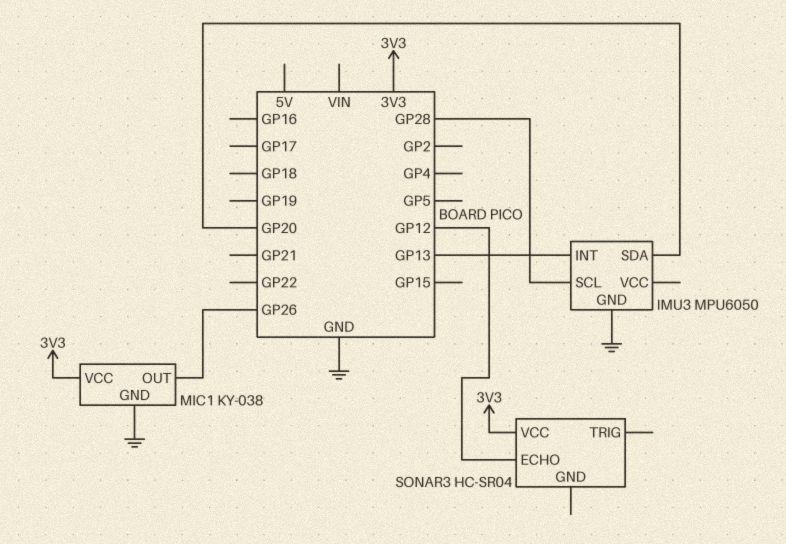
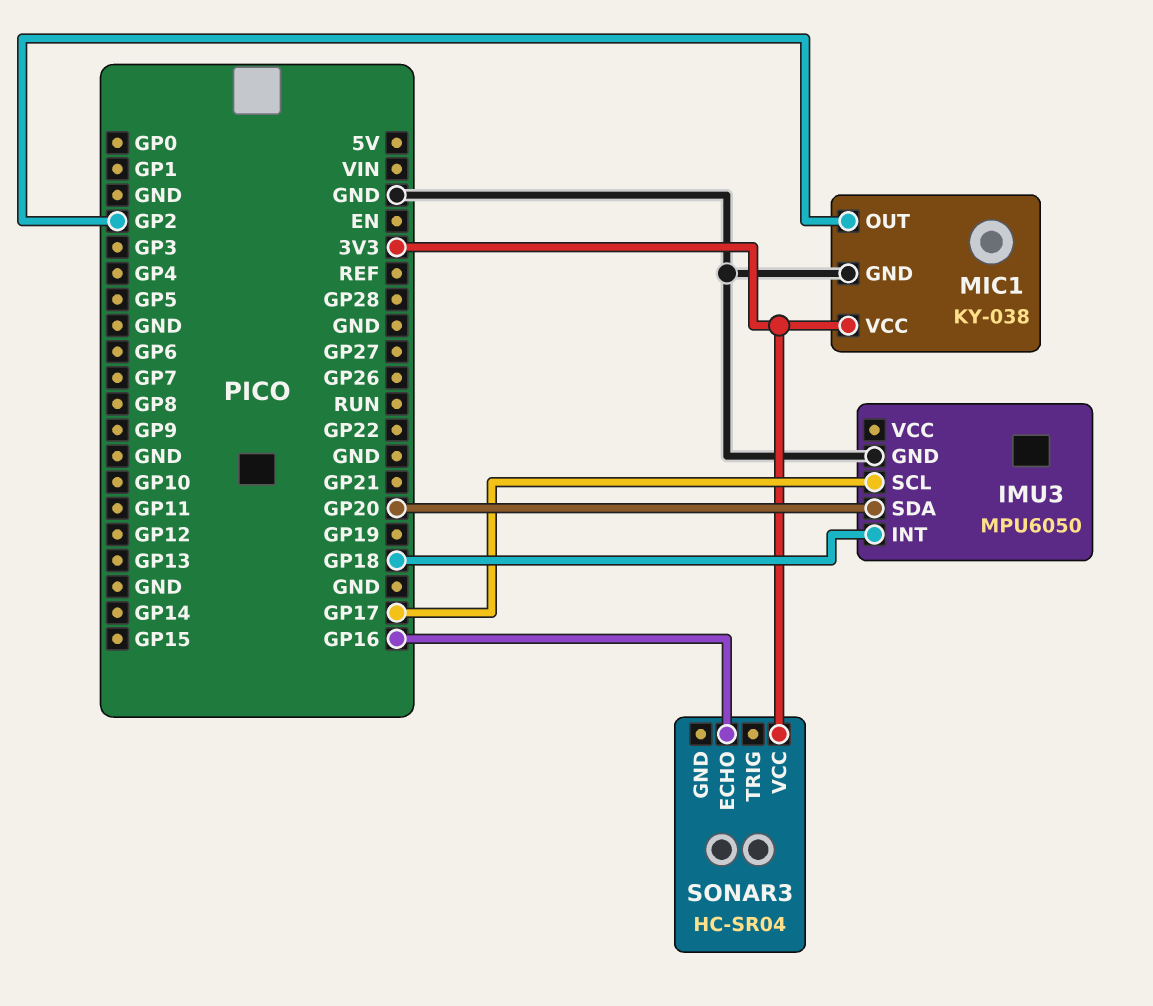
IMU3 pin INT: GP13 -> GP18
IMU3 pin SCL: GP28 -> GP17
MIC1 pin OUT: GP26 -> GP2
SONAR3 pin ECHO: GP12 -> GP16

